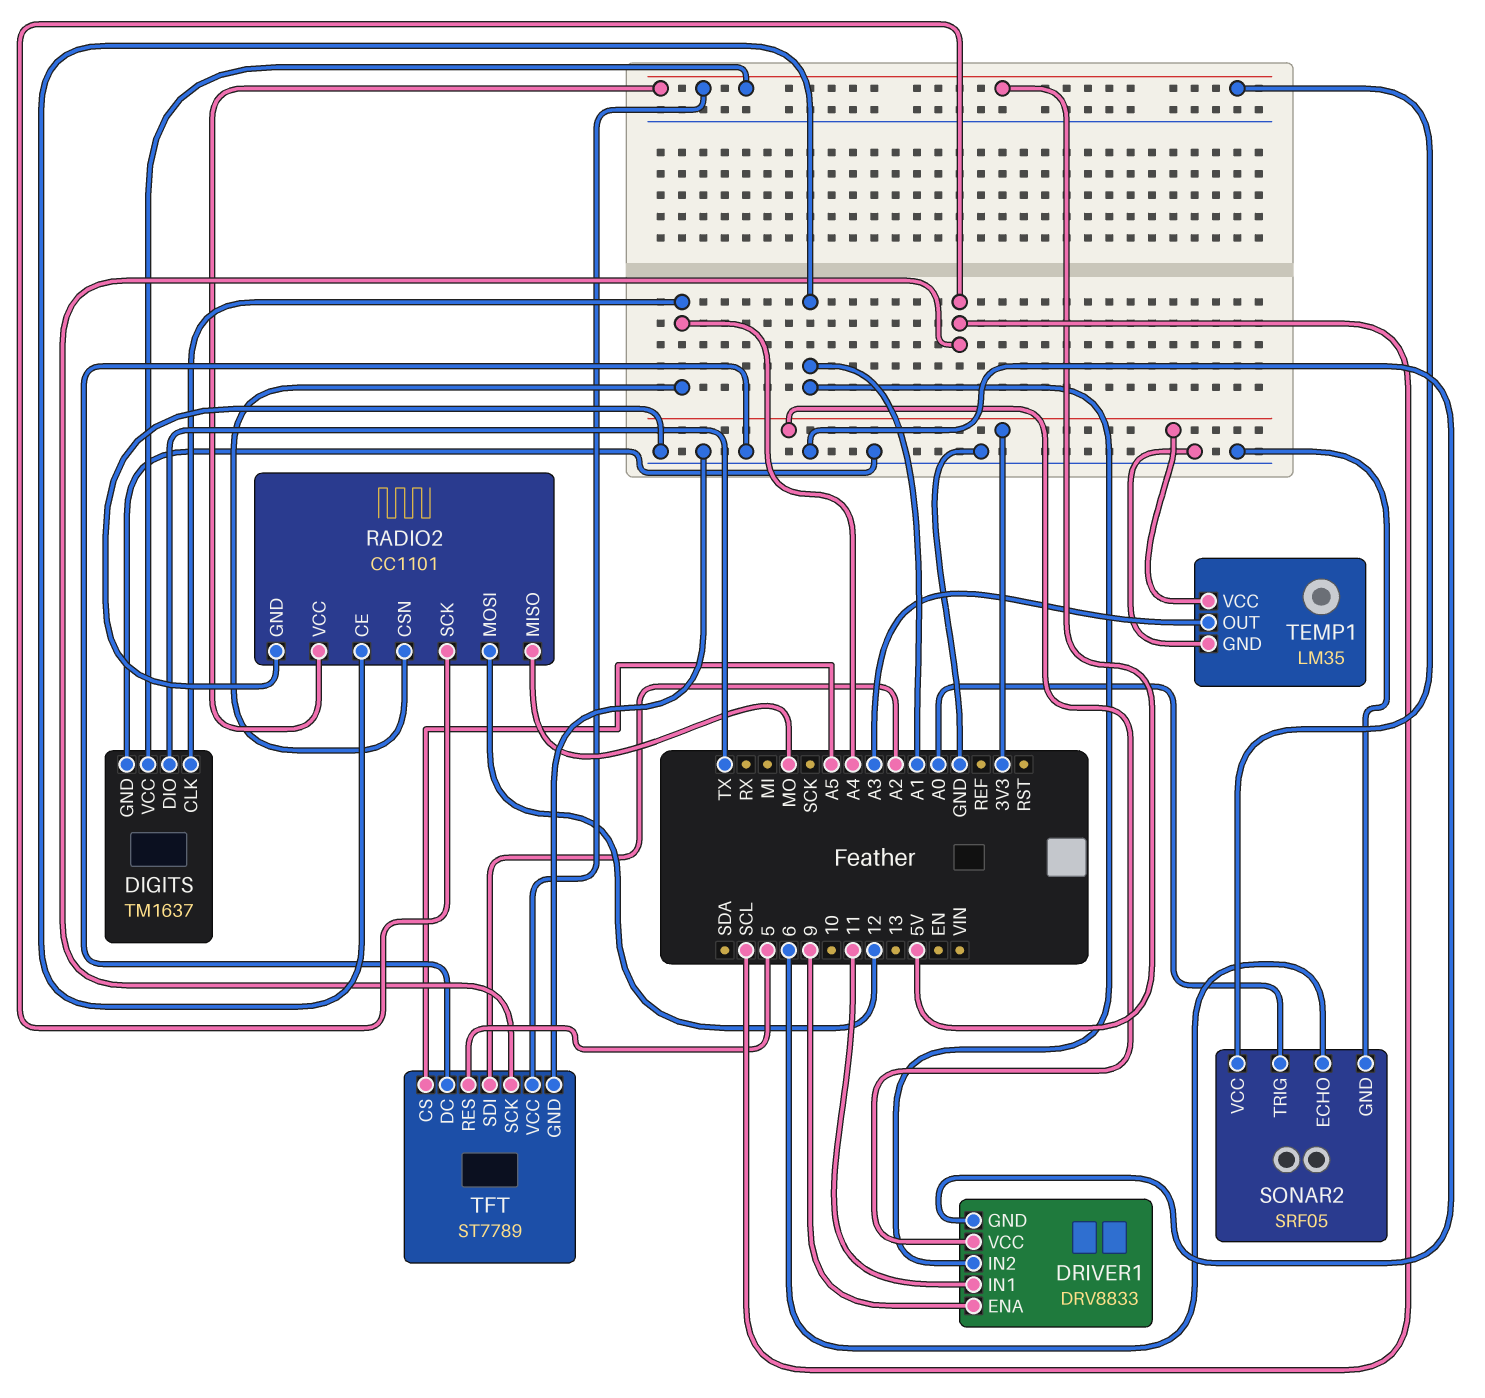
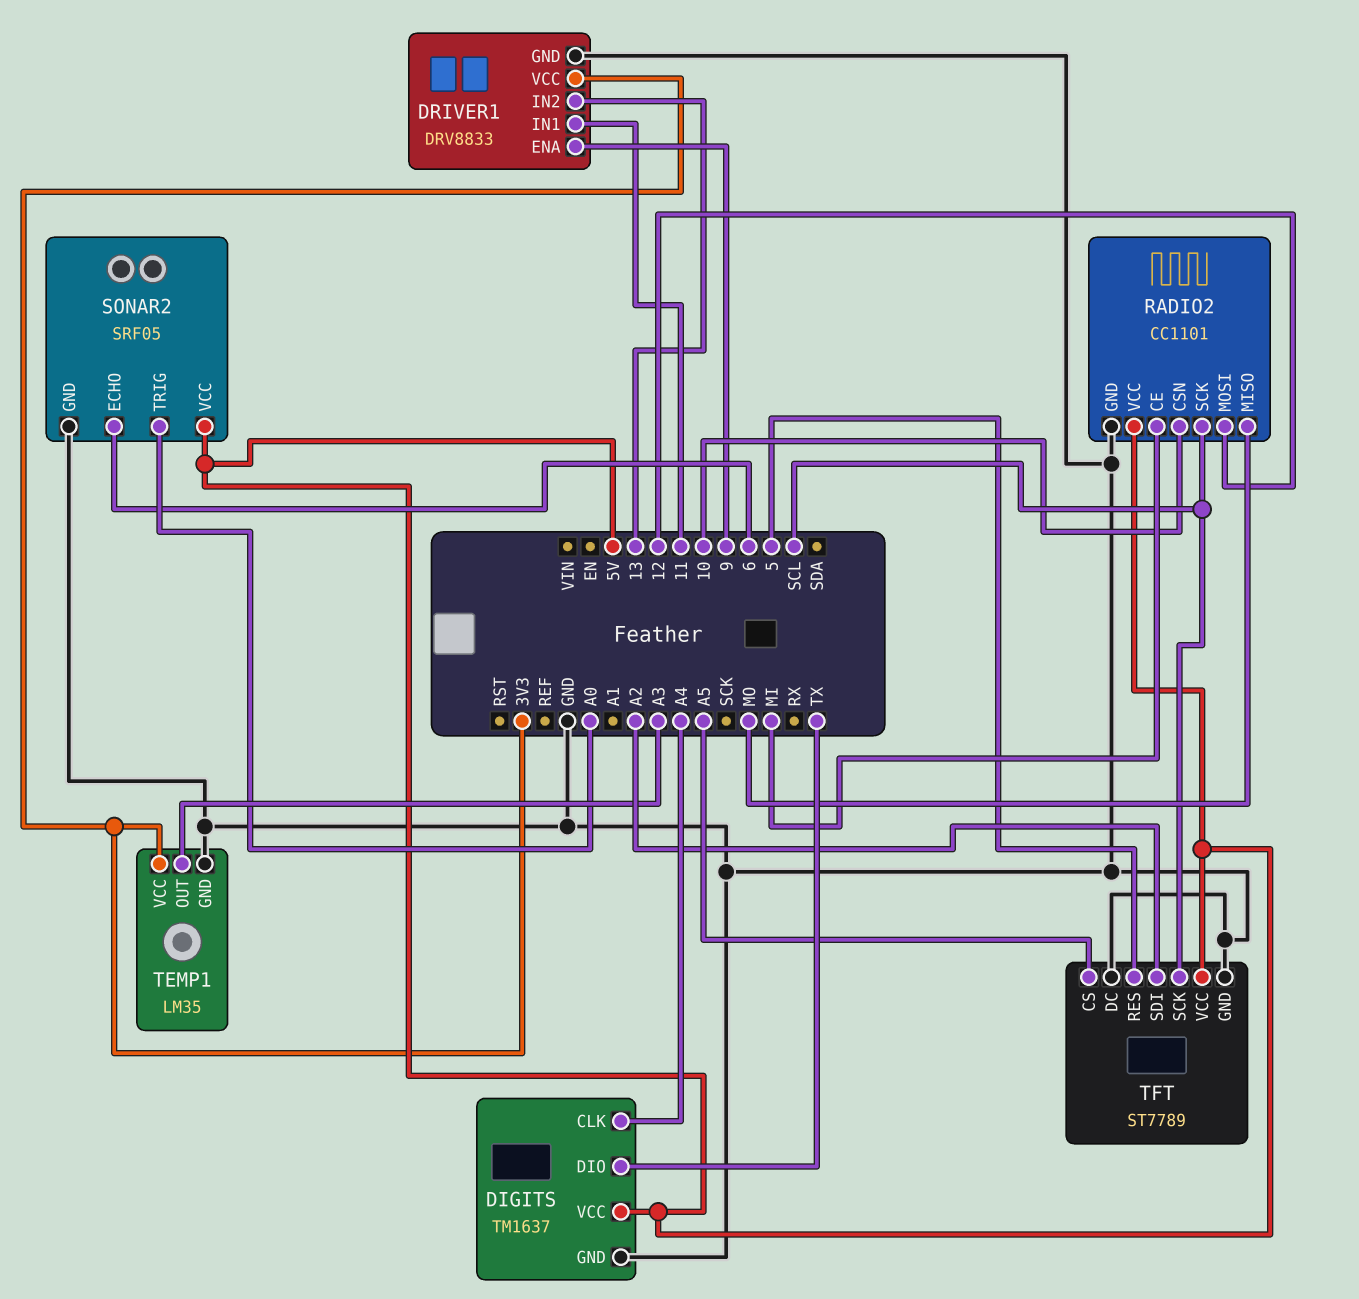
DRIVER1 pin IN2: A1 -> 13
RADIO2 pin CE: A1 -> MI
RADIO2 pin CSN: A4 -> 10

